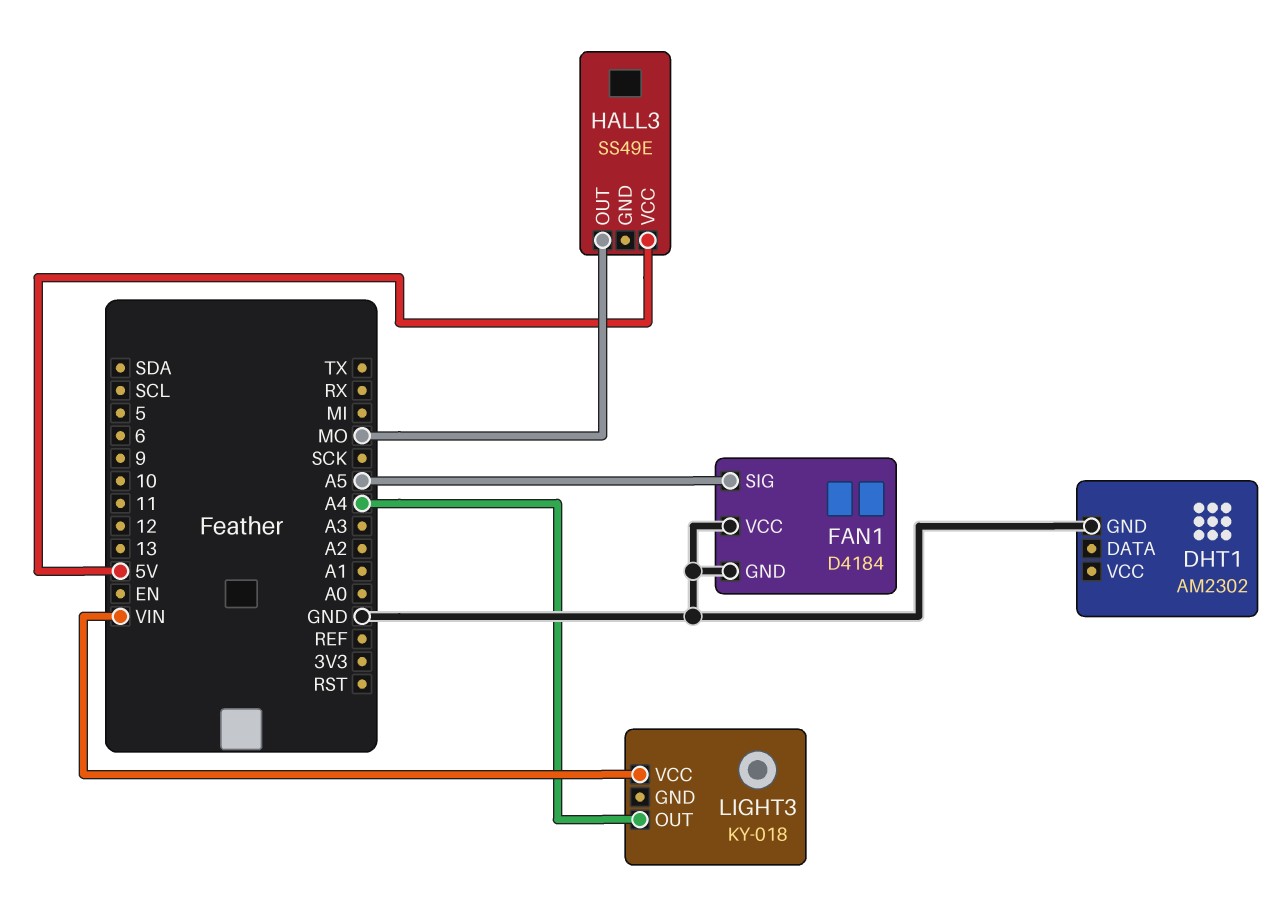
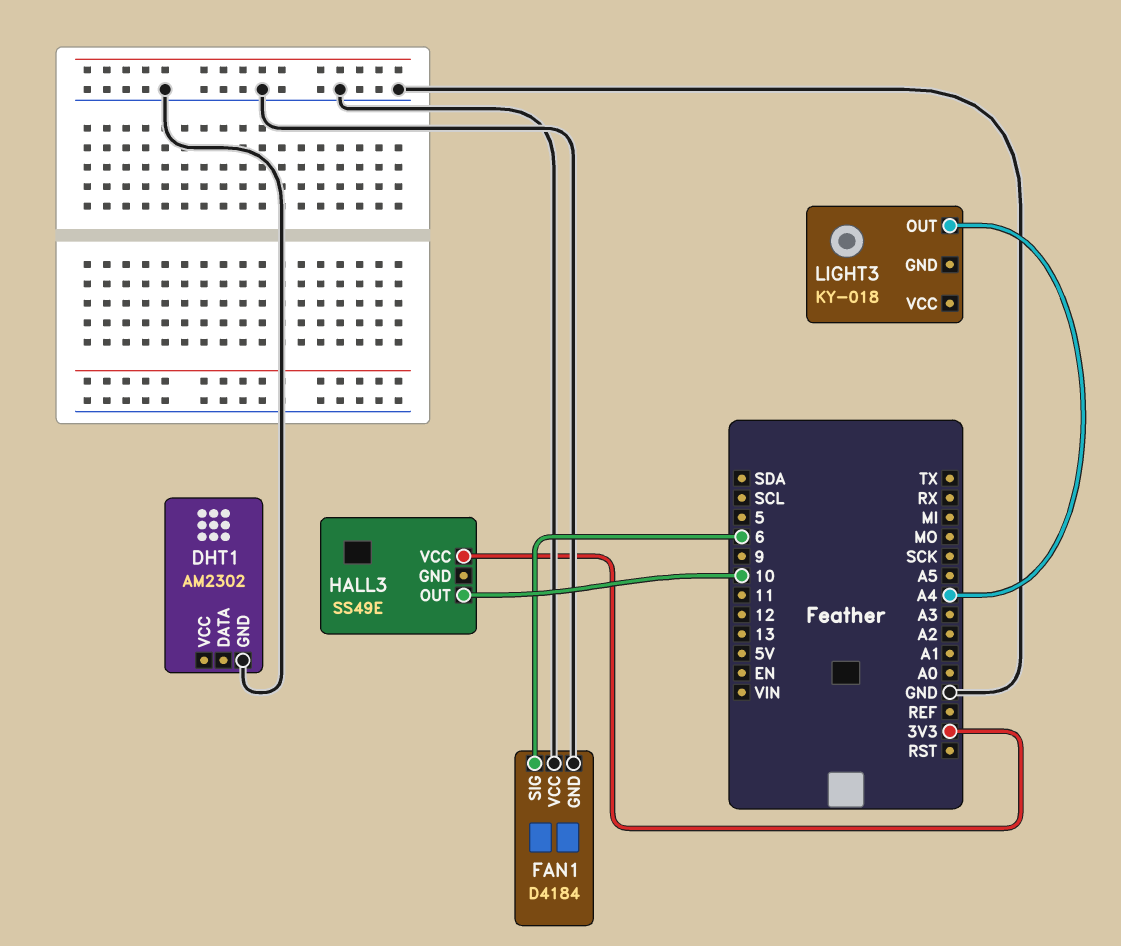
FAN1 pin SIG: A5 -> 6
HALL3 pin OUT: MO -> 10
HALL3 pin VCC: 5V -> 3V3
LIGHT3 pin VCC: VIN -> none

